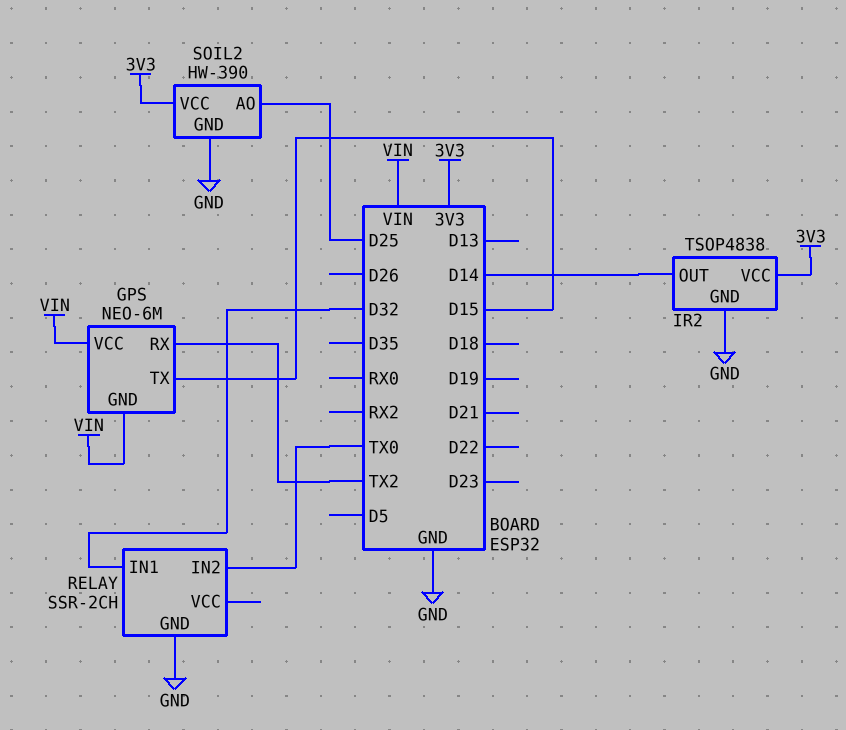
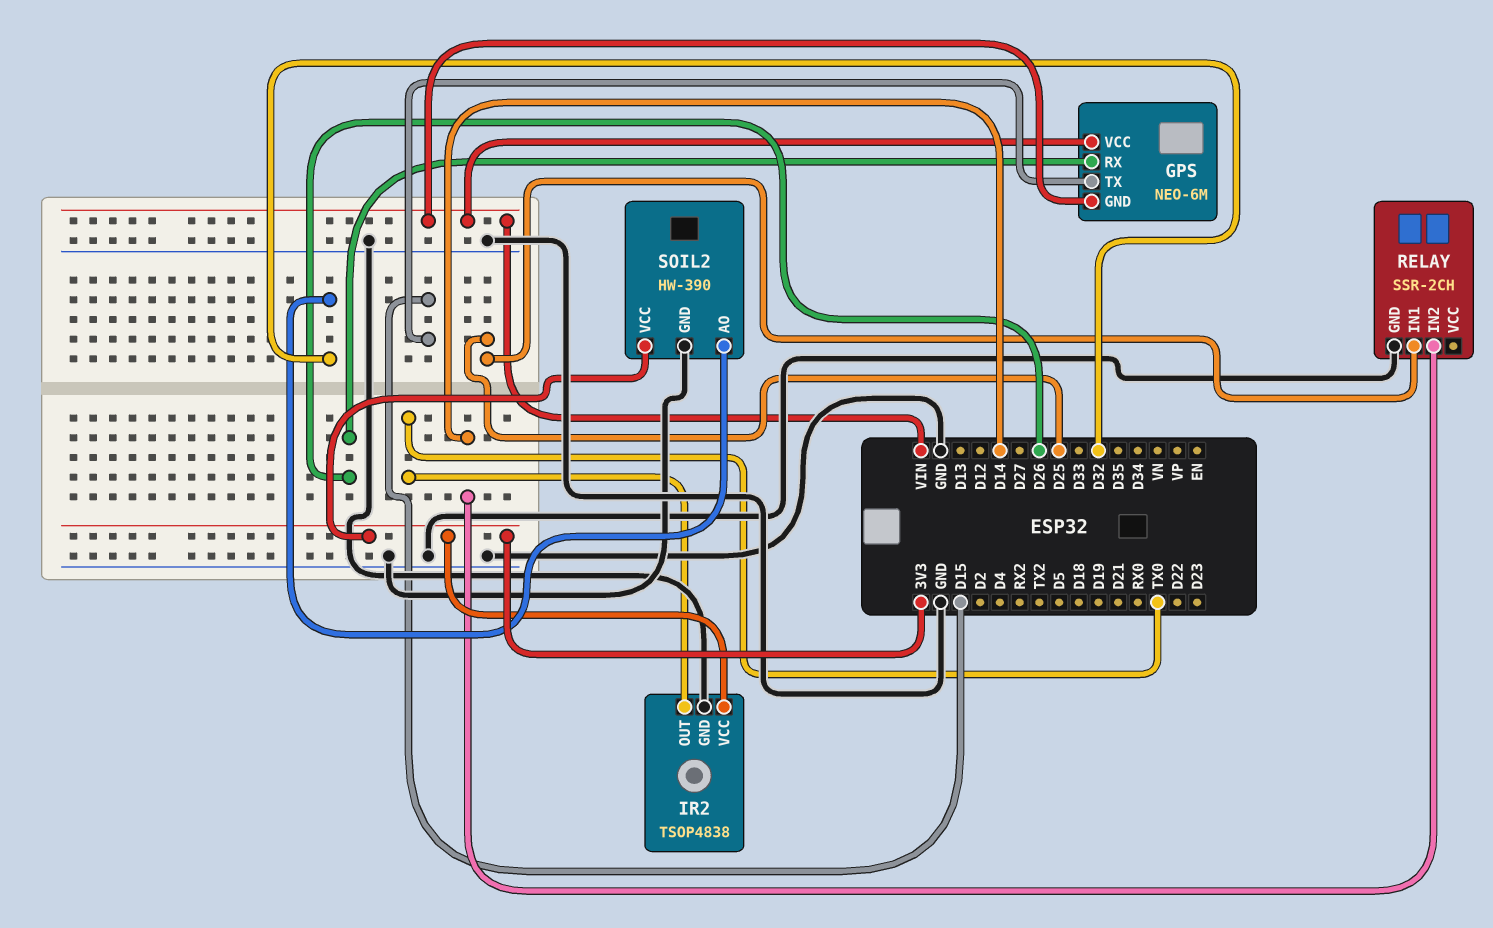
GPS pin RX: TX2 -> D26
IR2 pin OUT: D14 -> TX0
RELAY pin IN1: D32 -> D25
RELAY pin IN2: TX0 -> D14
SOIL2 pin AO: D25 -> D32

